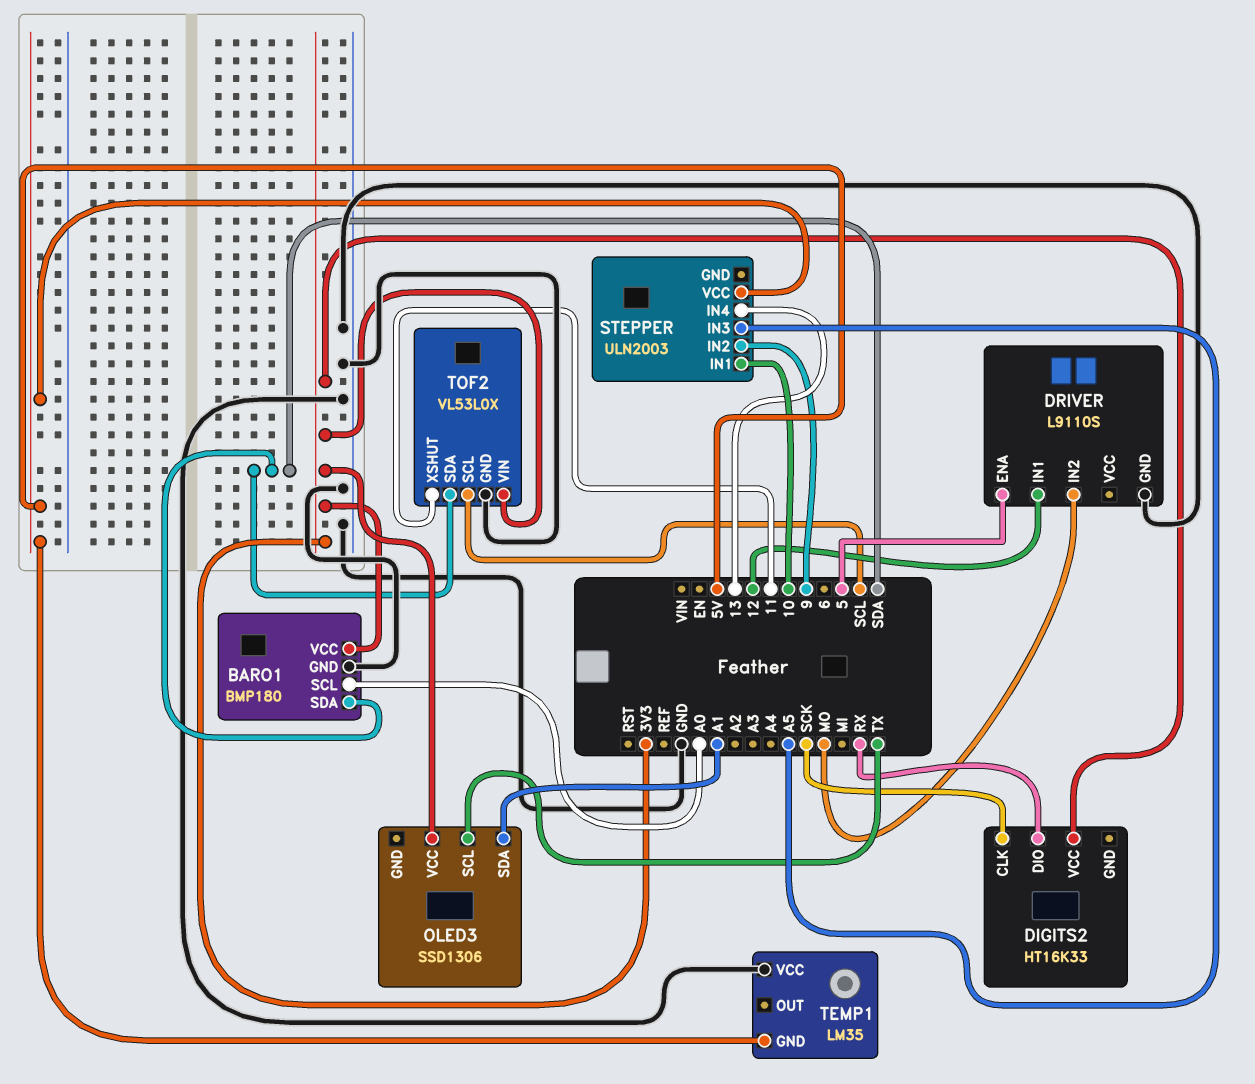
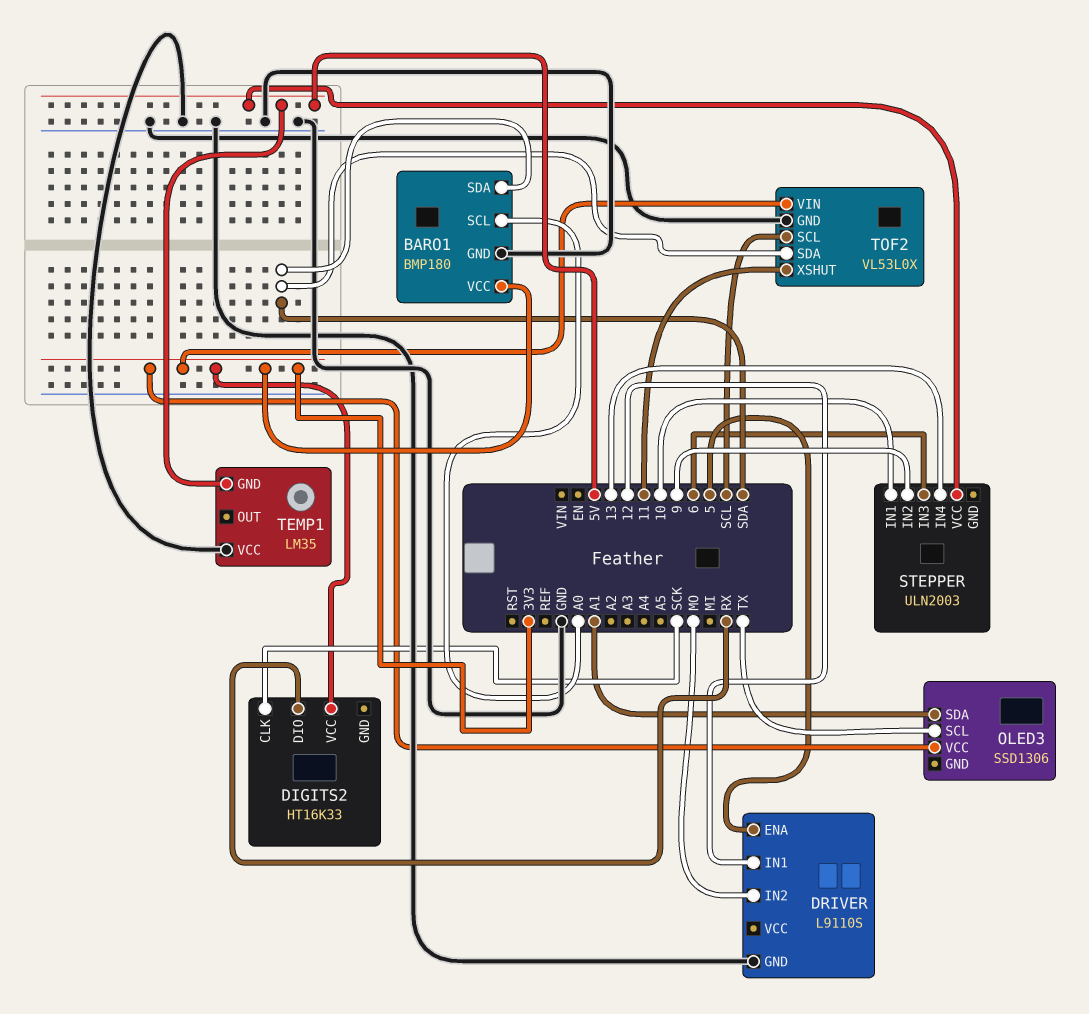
STEPPER pin IN3: A5 -> 6

